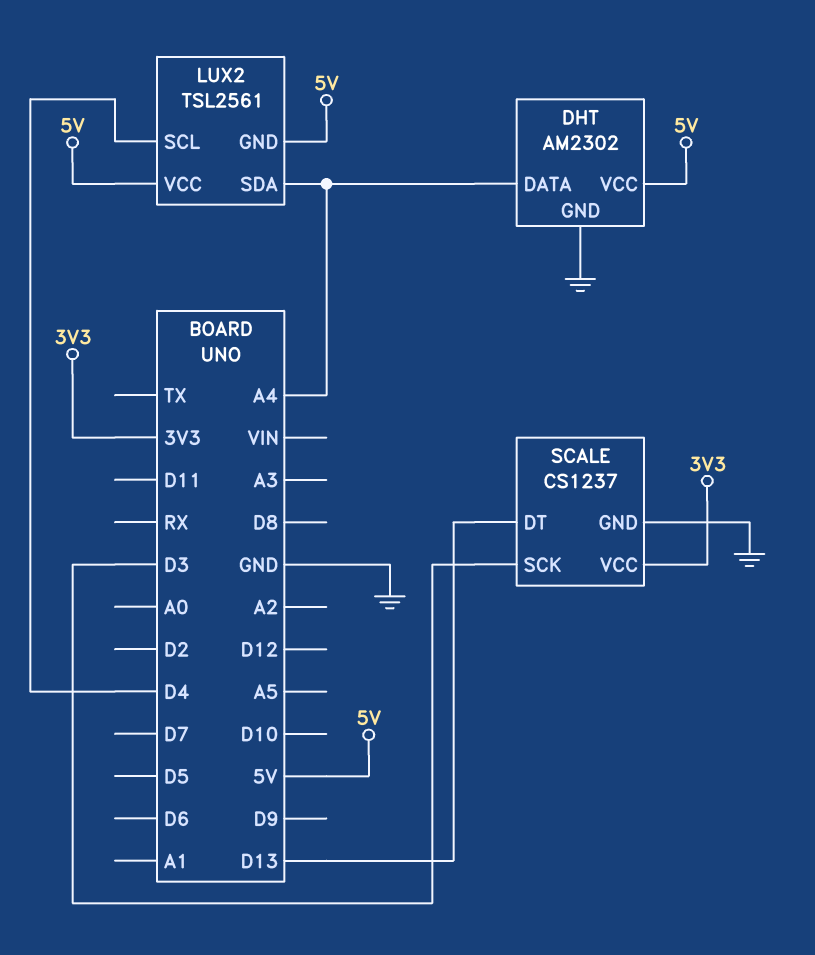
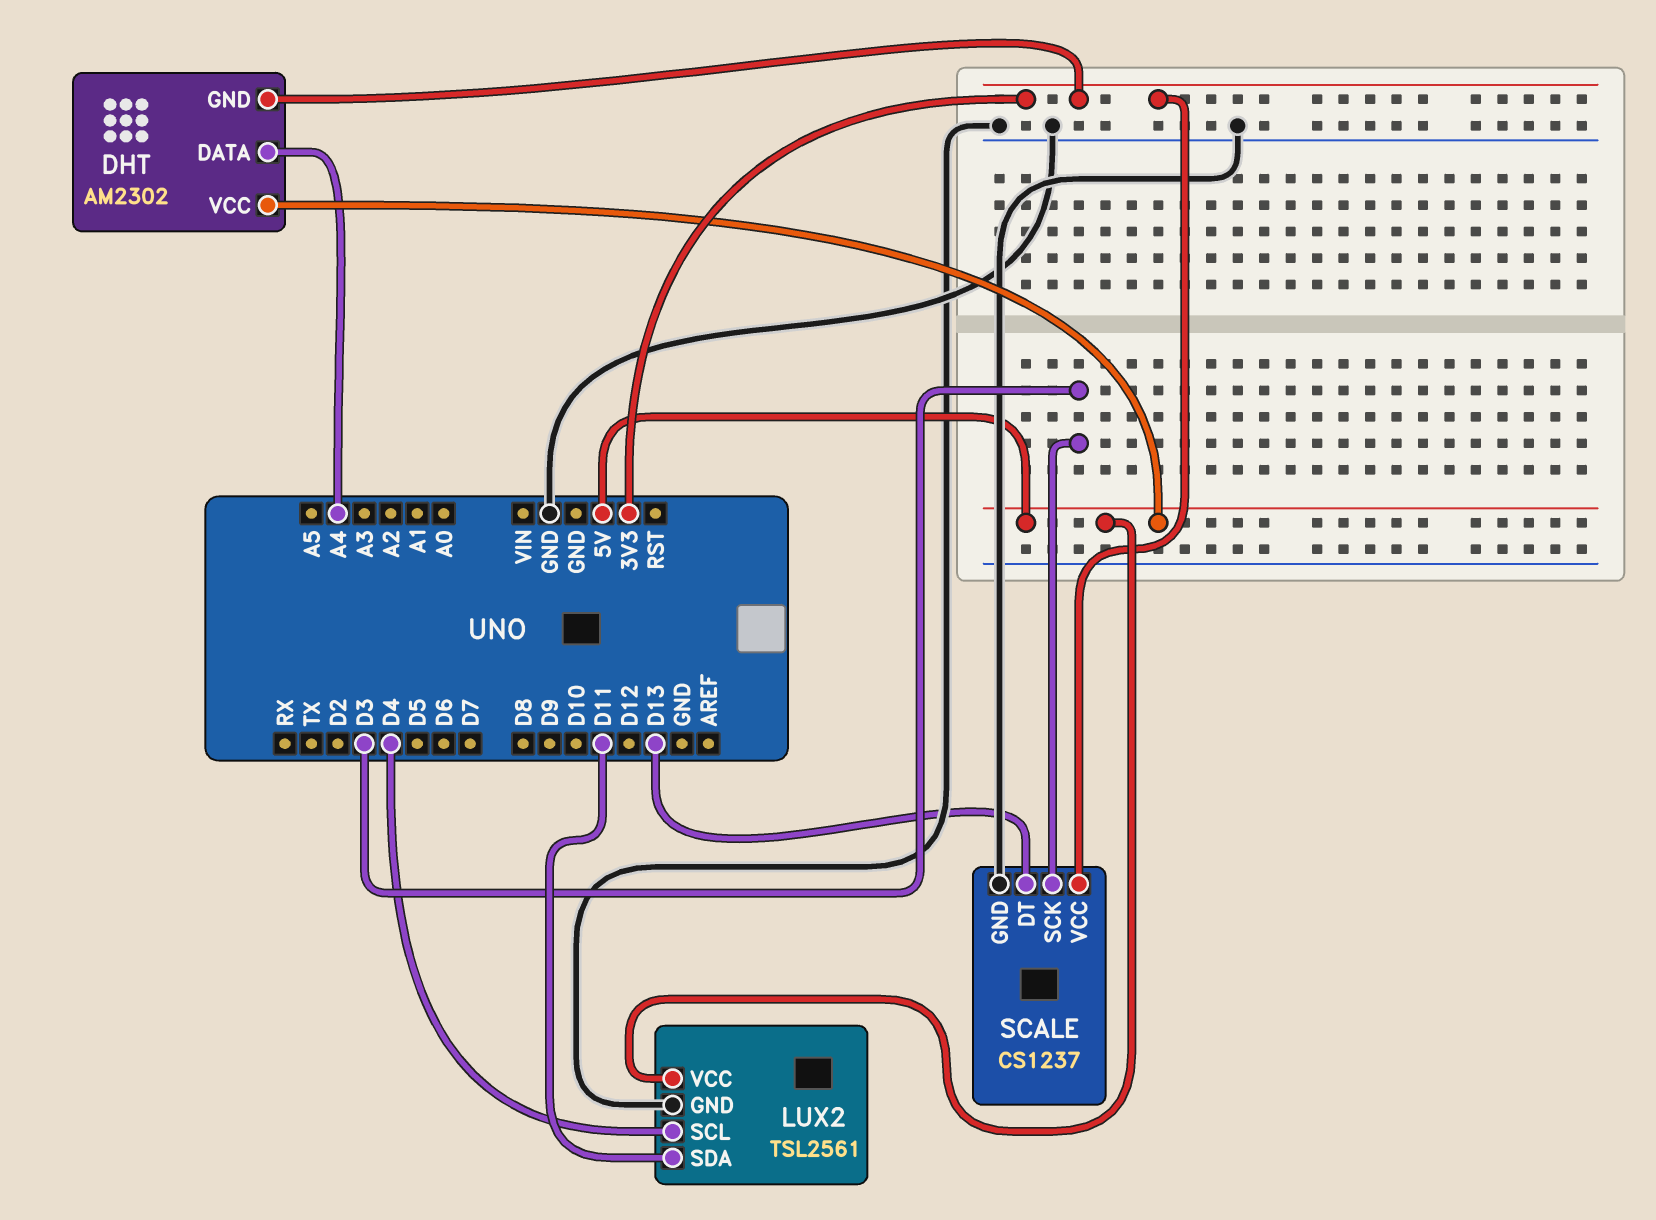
DHT pin GND: GND -> 3V3
LUX2 pin GND: 5V -> GND
LUX2 pin SDA: A4 -> D11

